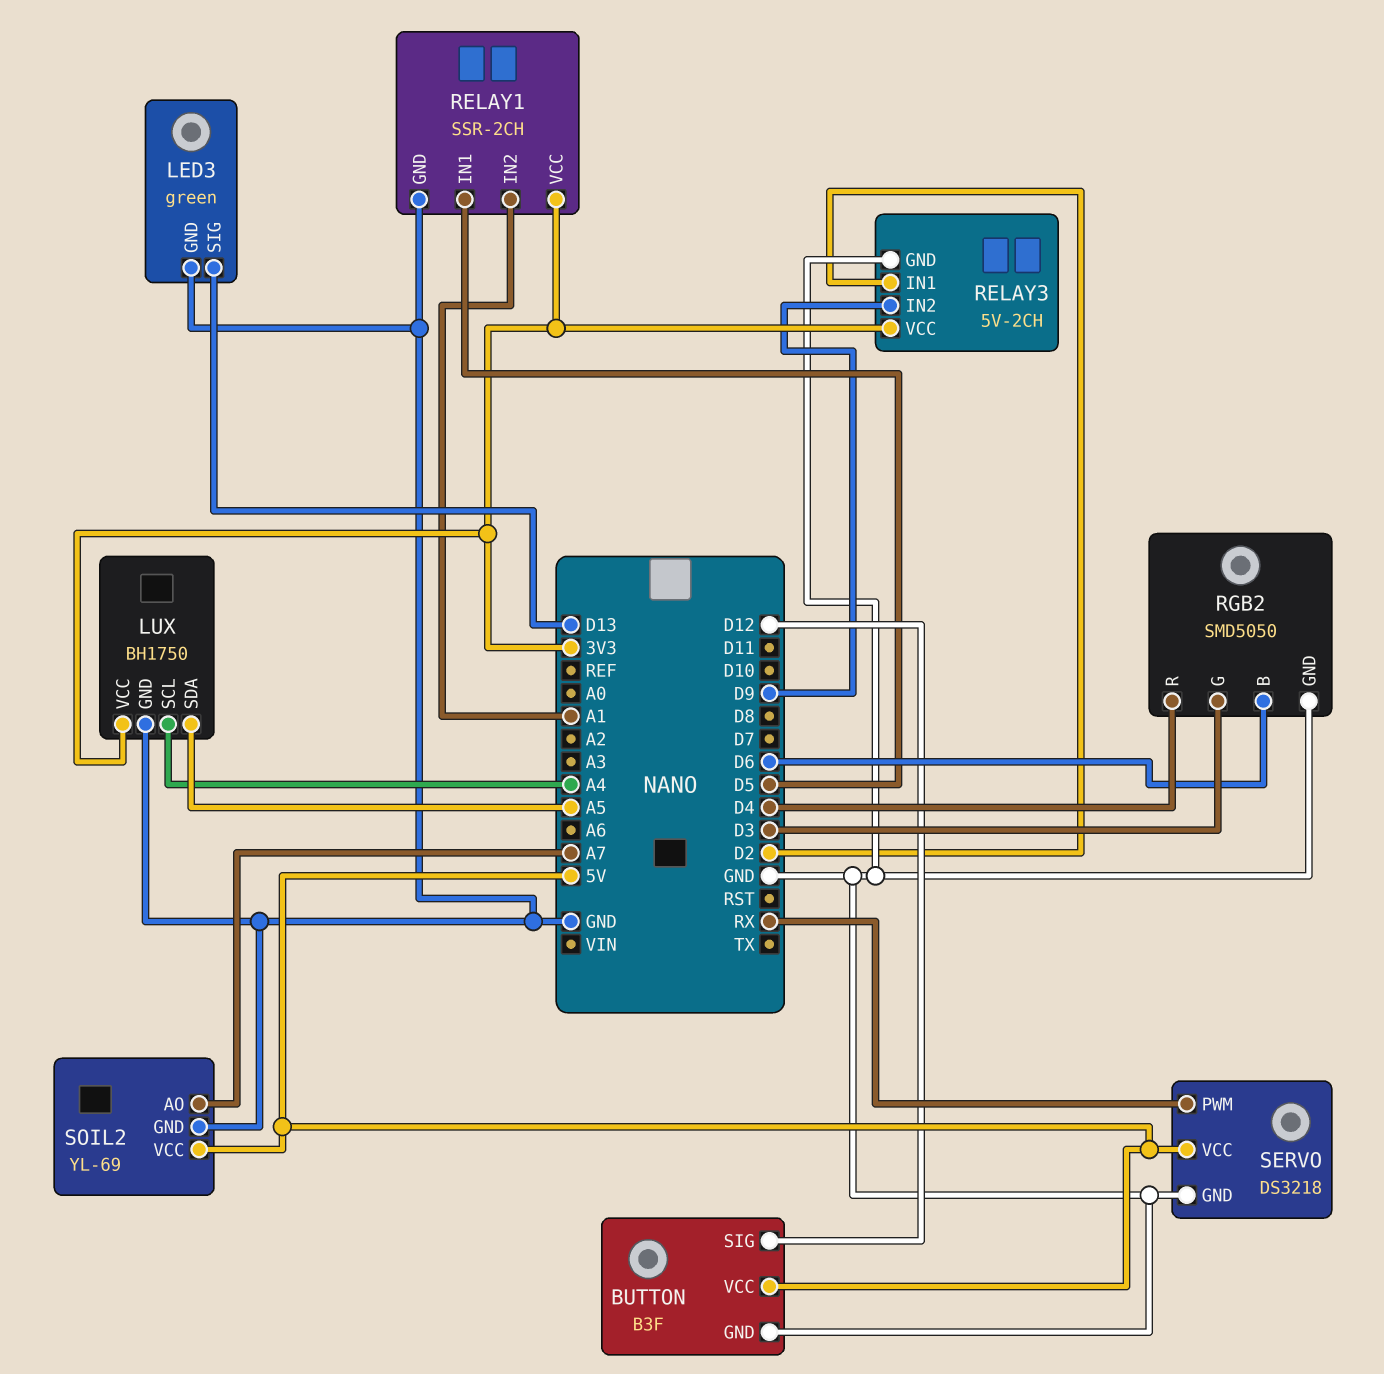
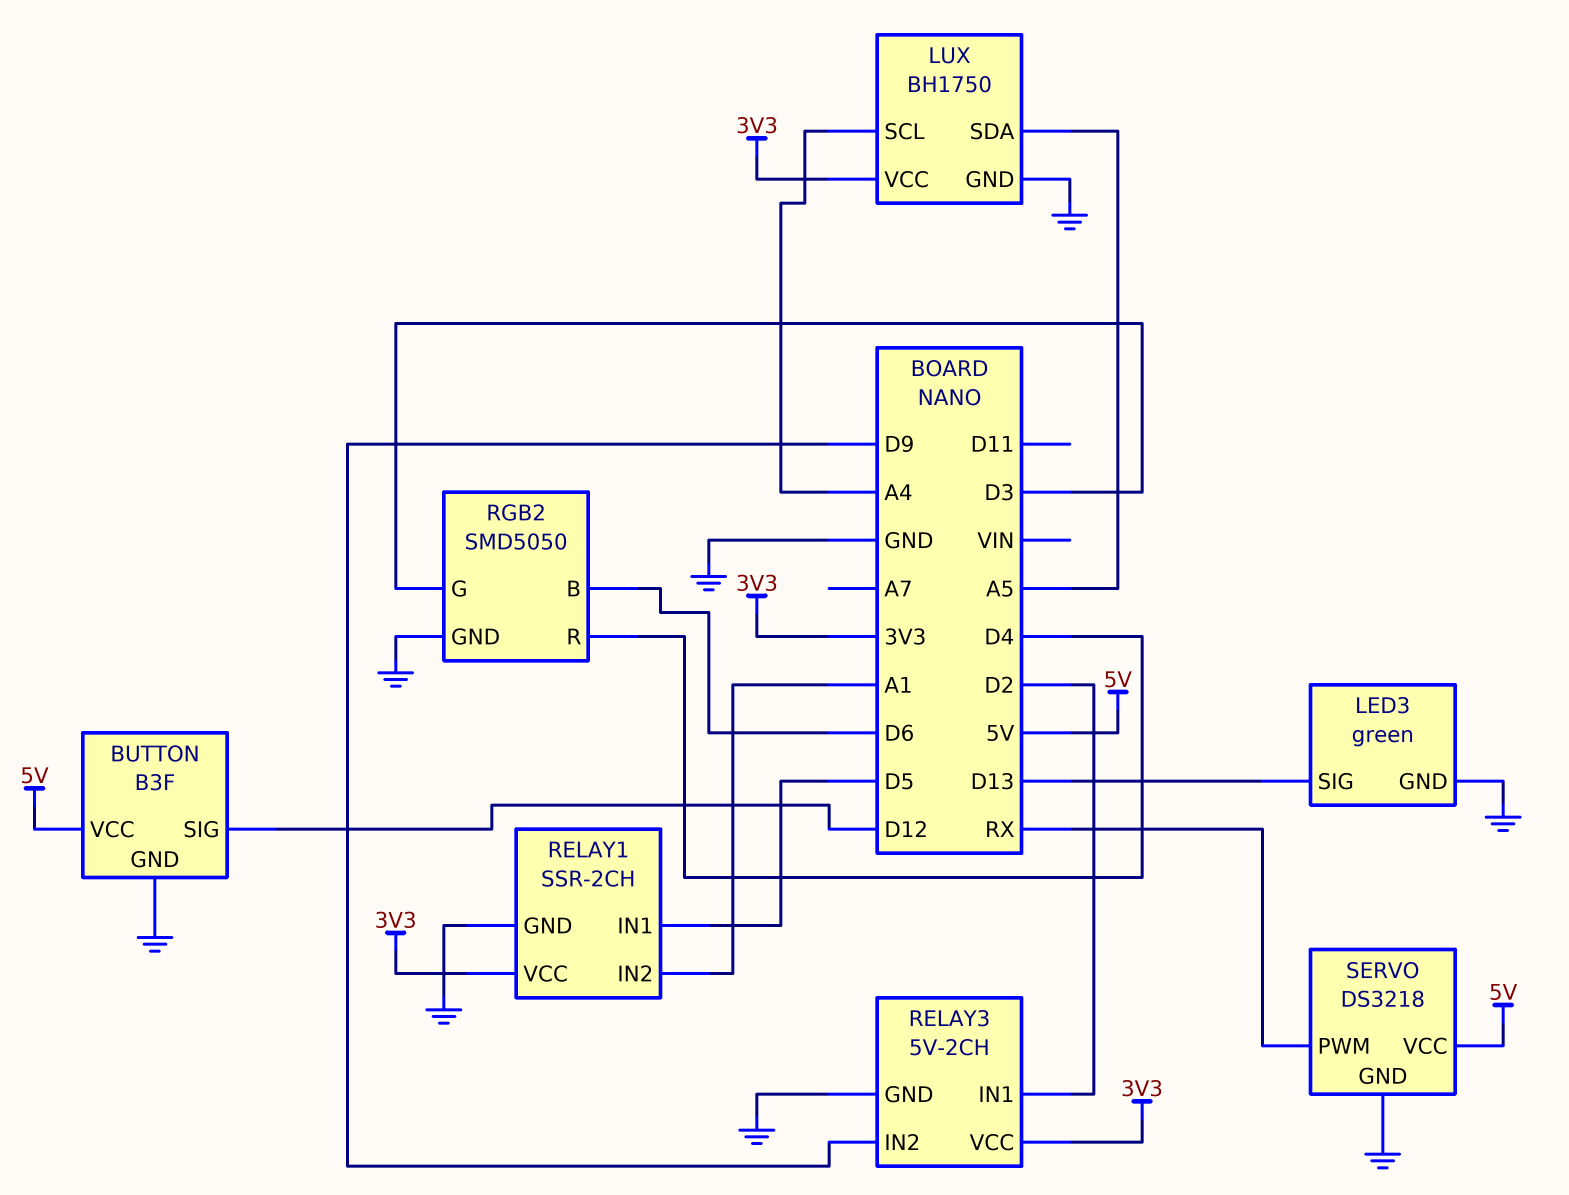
SOIL2: YL-69 -> none
SOIL2 pin AO: A7 -> none
SOIL2 pin GND: GND -> none
SOIL2 pin VCC: 5V -> none

